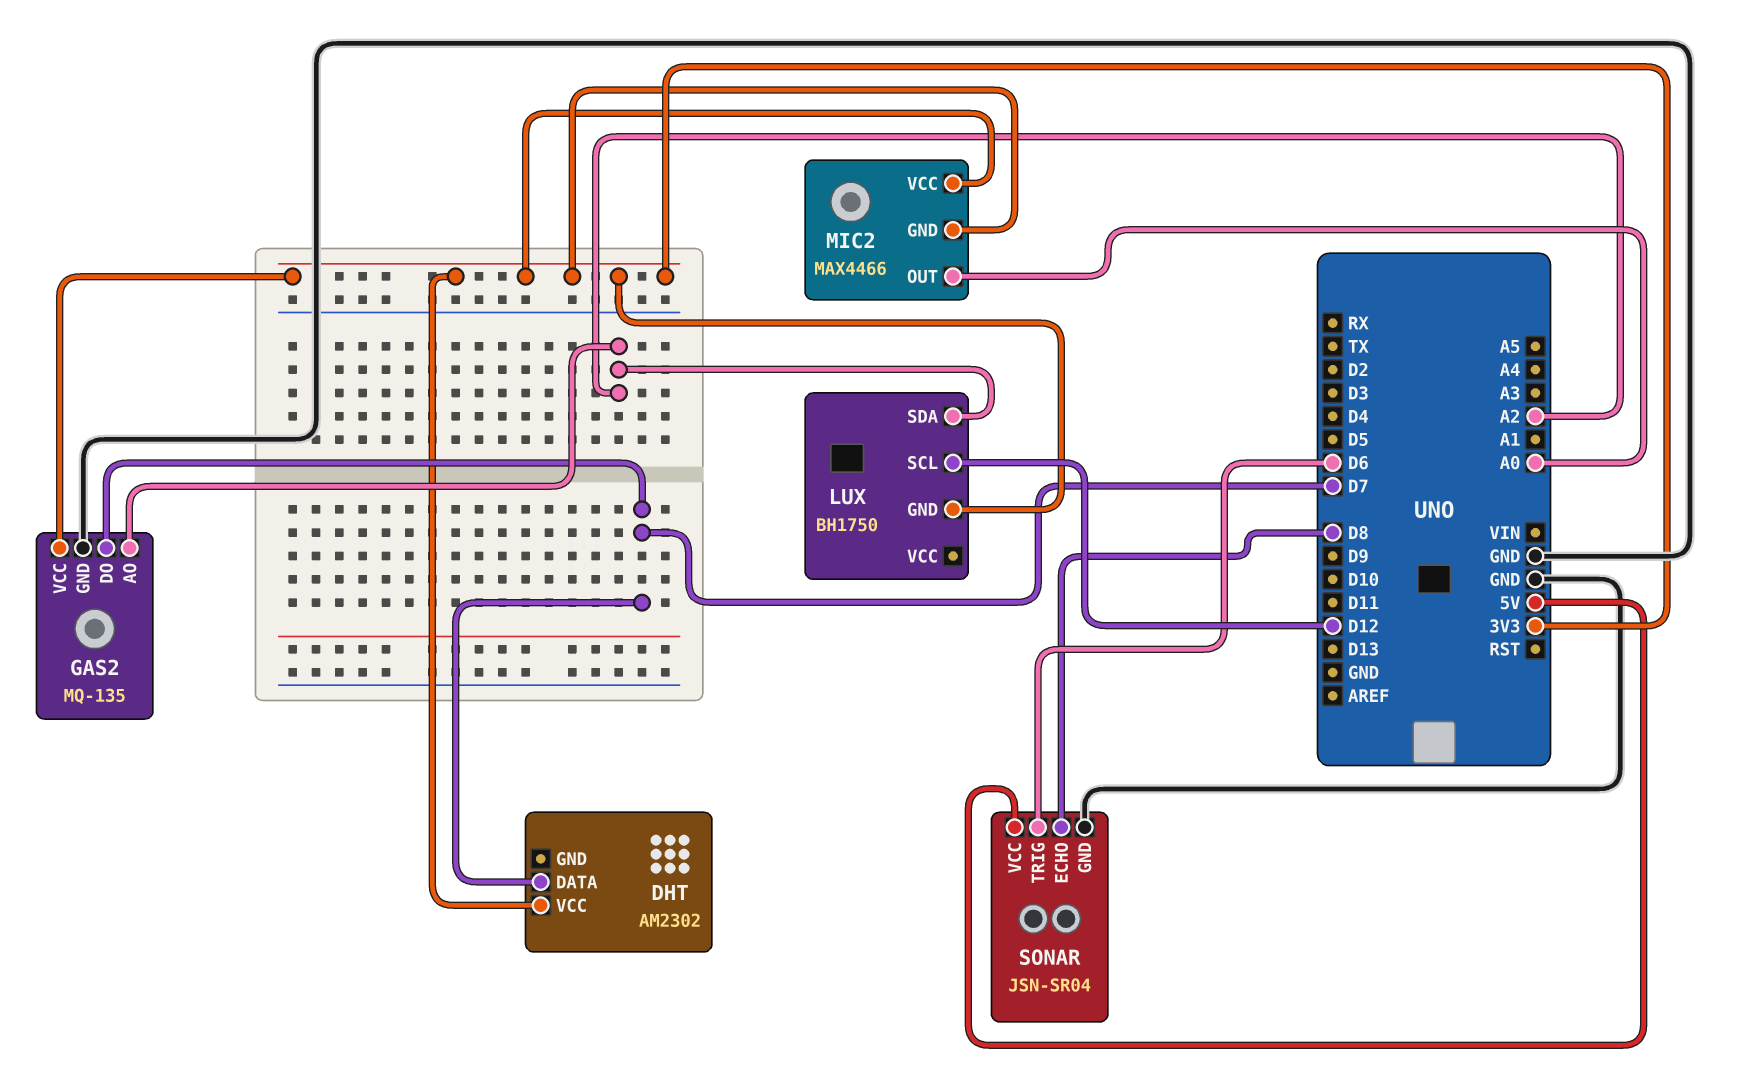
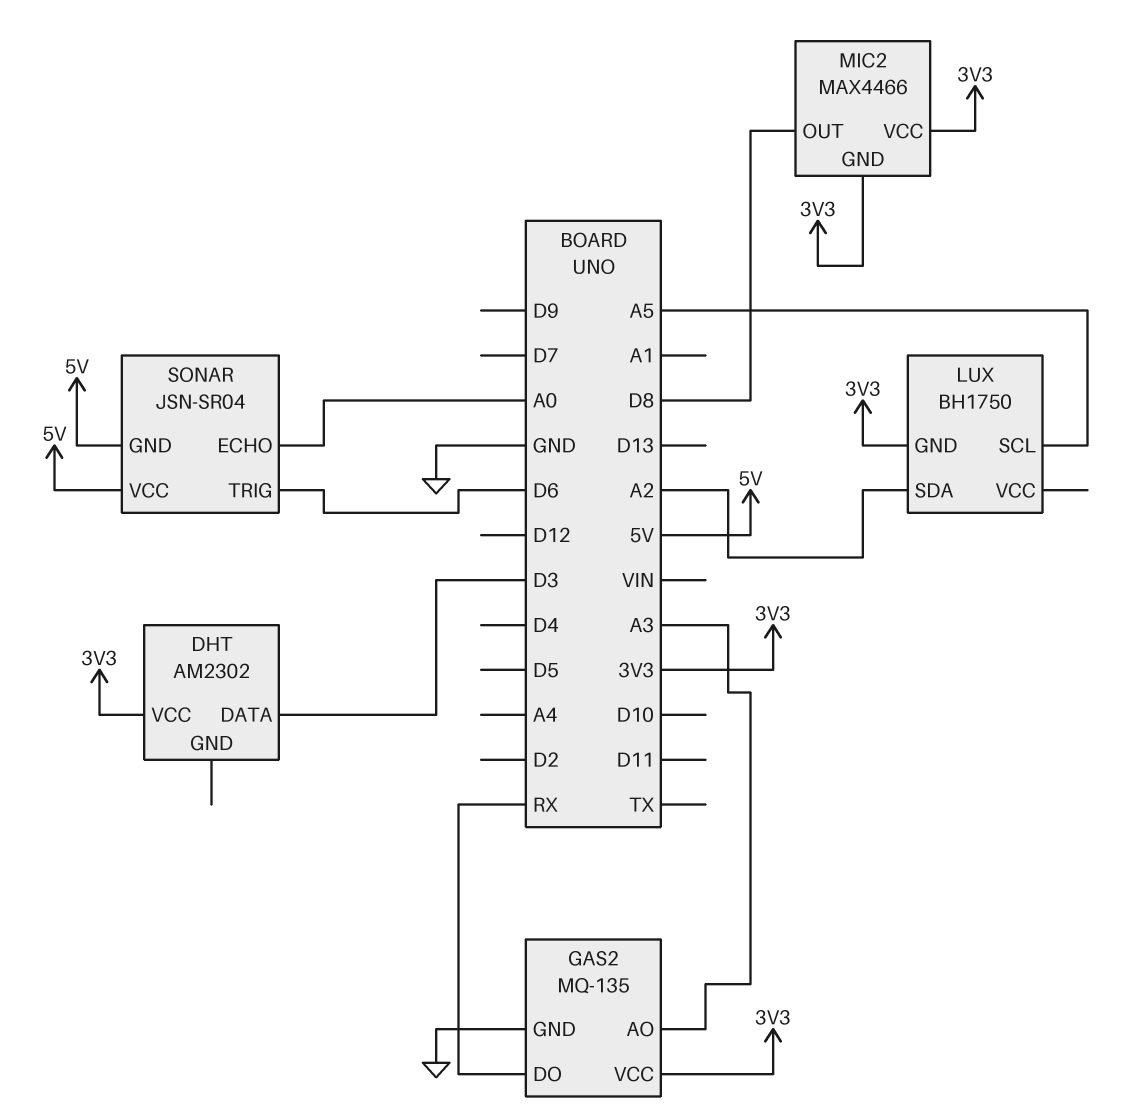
DHT pin DATA: D7 -> D3
GAS2 pin AO: A2 -> A3
GAS2 pin DO: D7 -> RX
LUX pin SCL: D12 -> A5
MIC2 pin OUT: A0 -> D8
SONAR pin ECHO: D8 -> A0
SONAR pin GND: GND -> 5V

